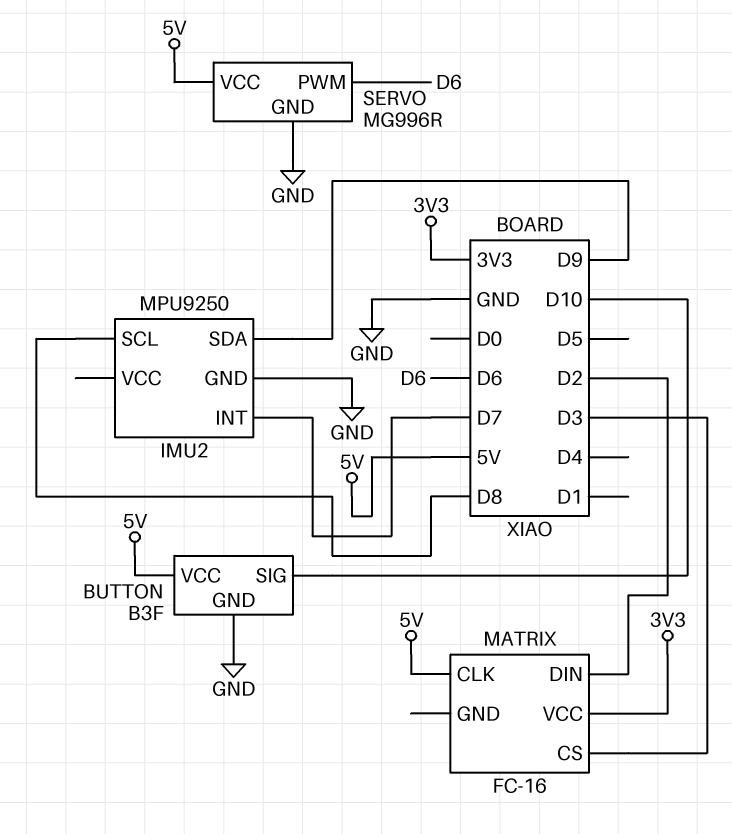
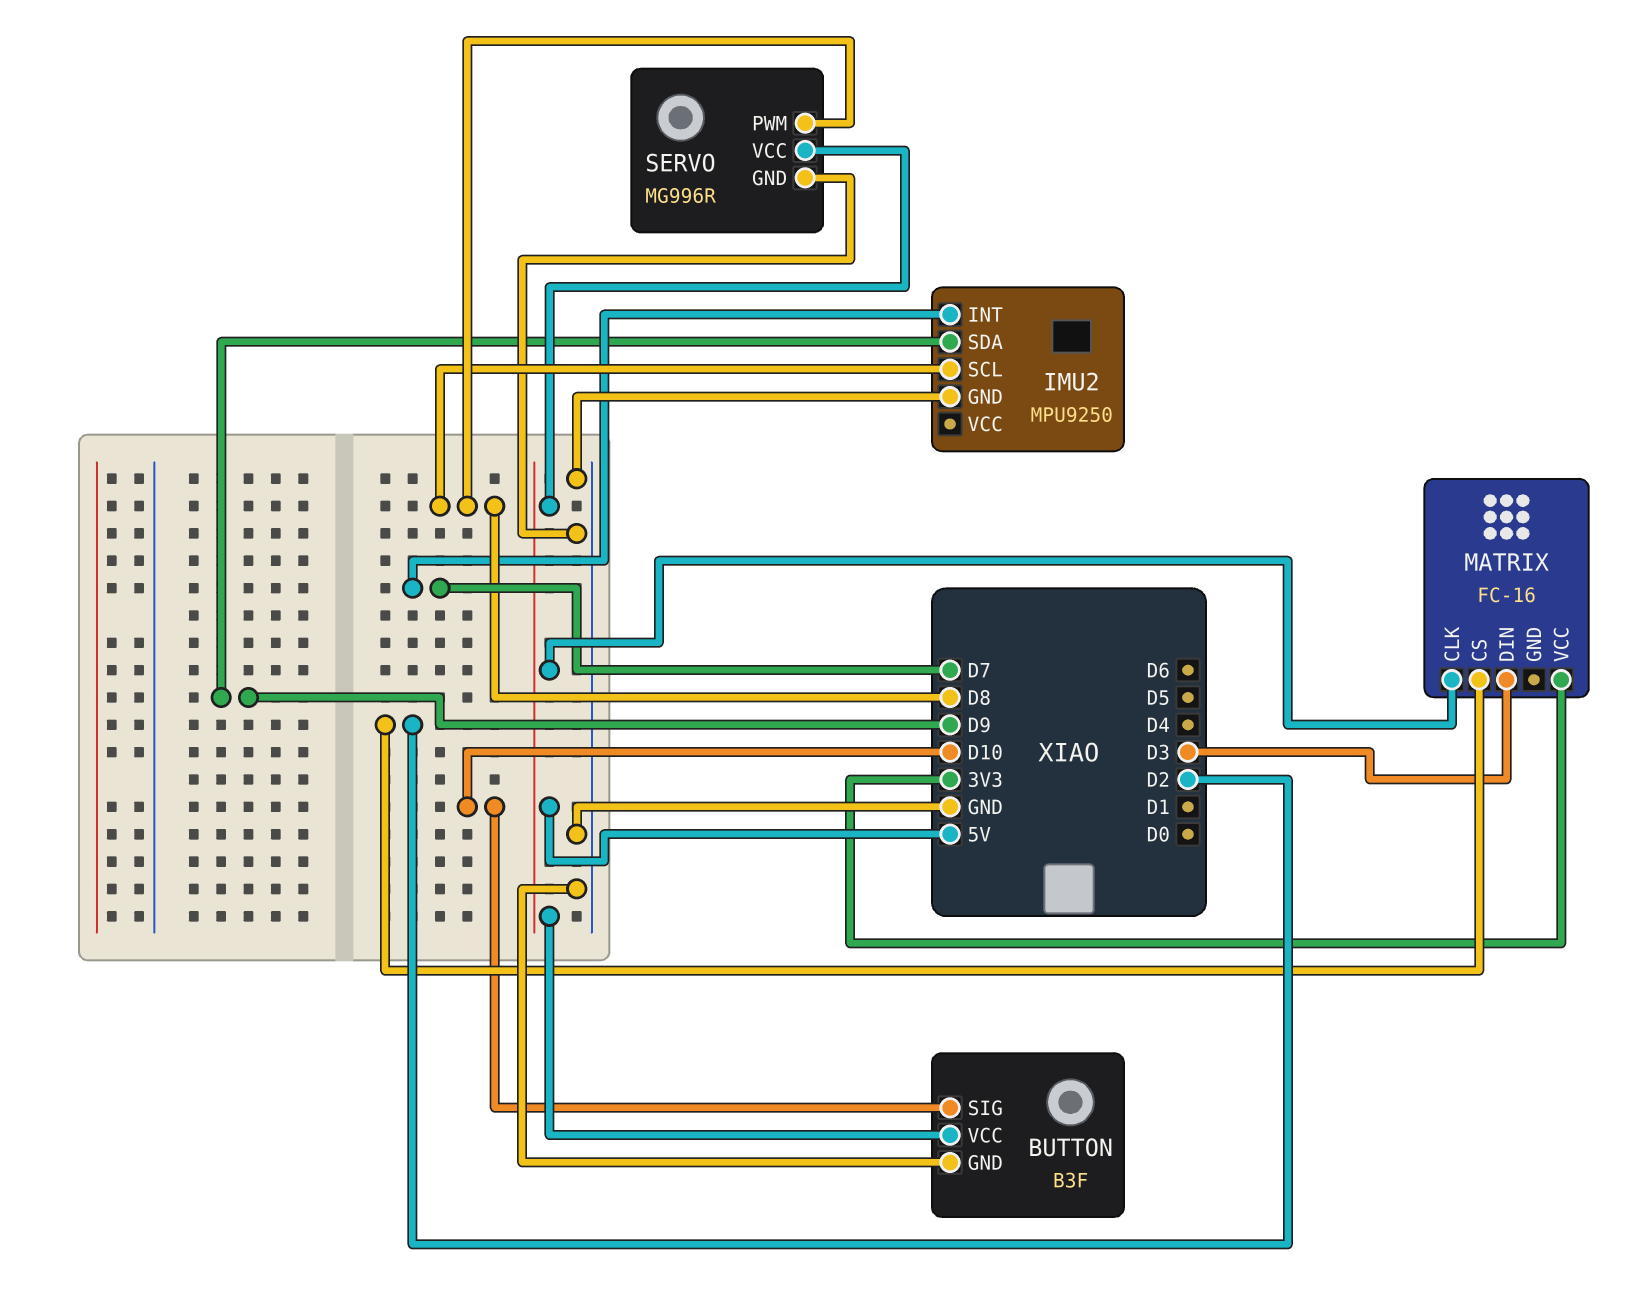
MATRIX pin CS: D3 -> D2
MATRIX pin DIN: D2 -> D3
SERVO pin PWM: D6 -> D8

